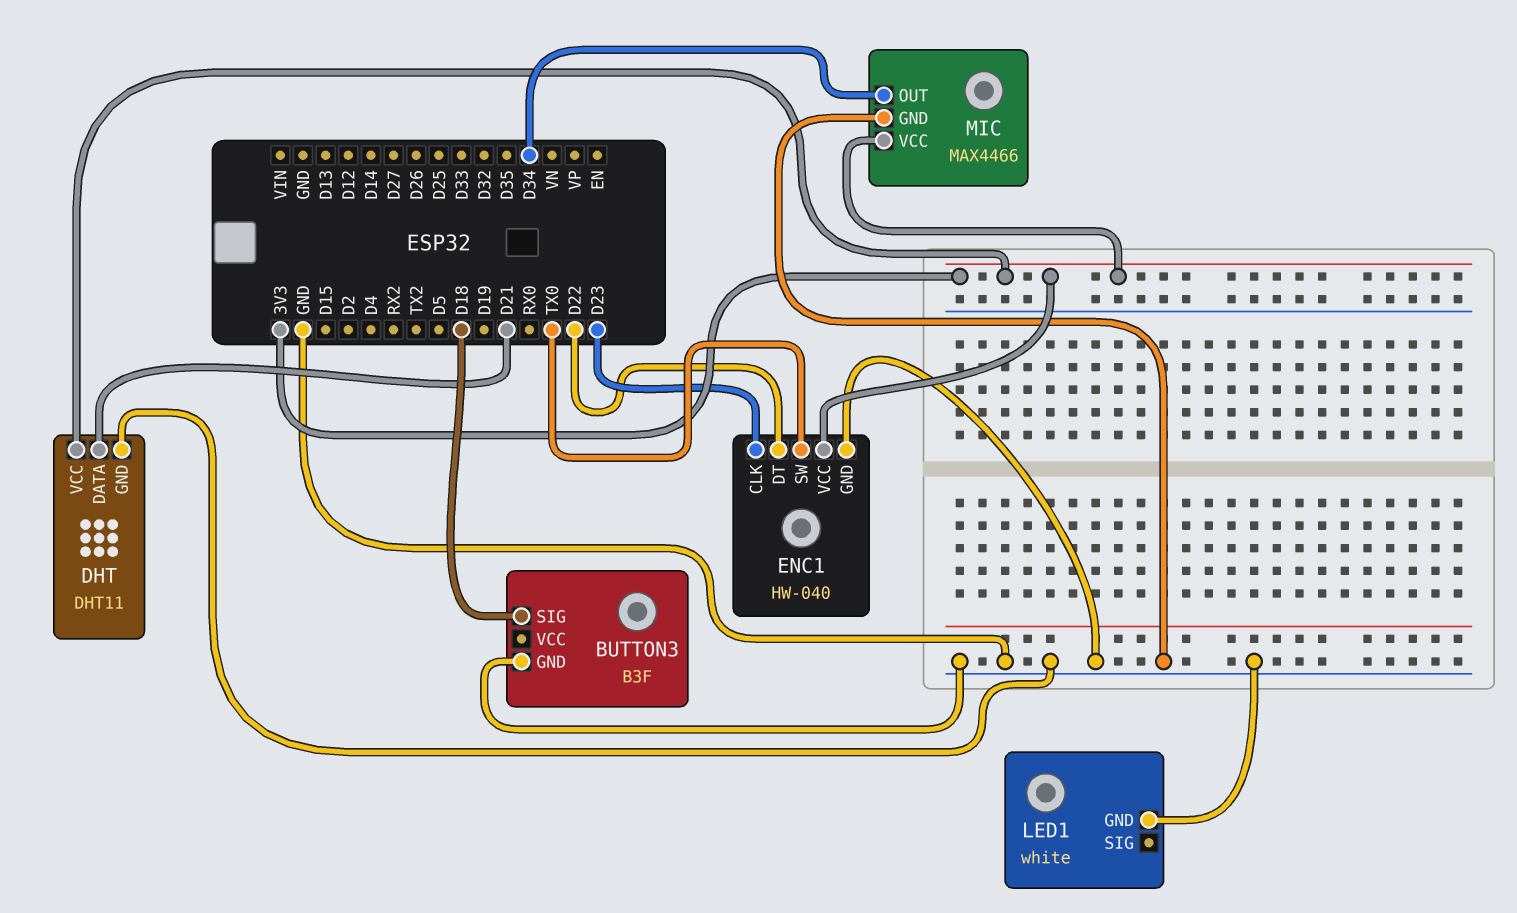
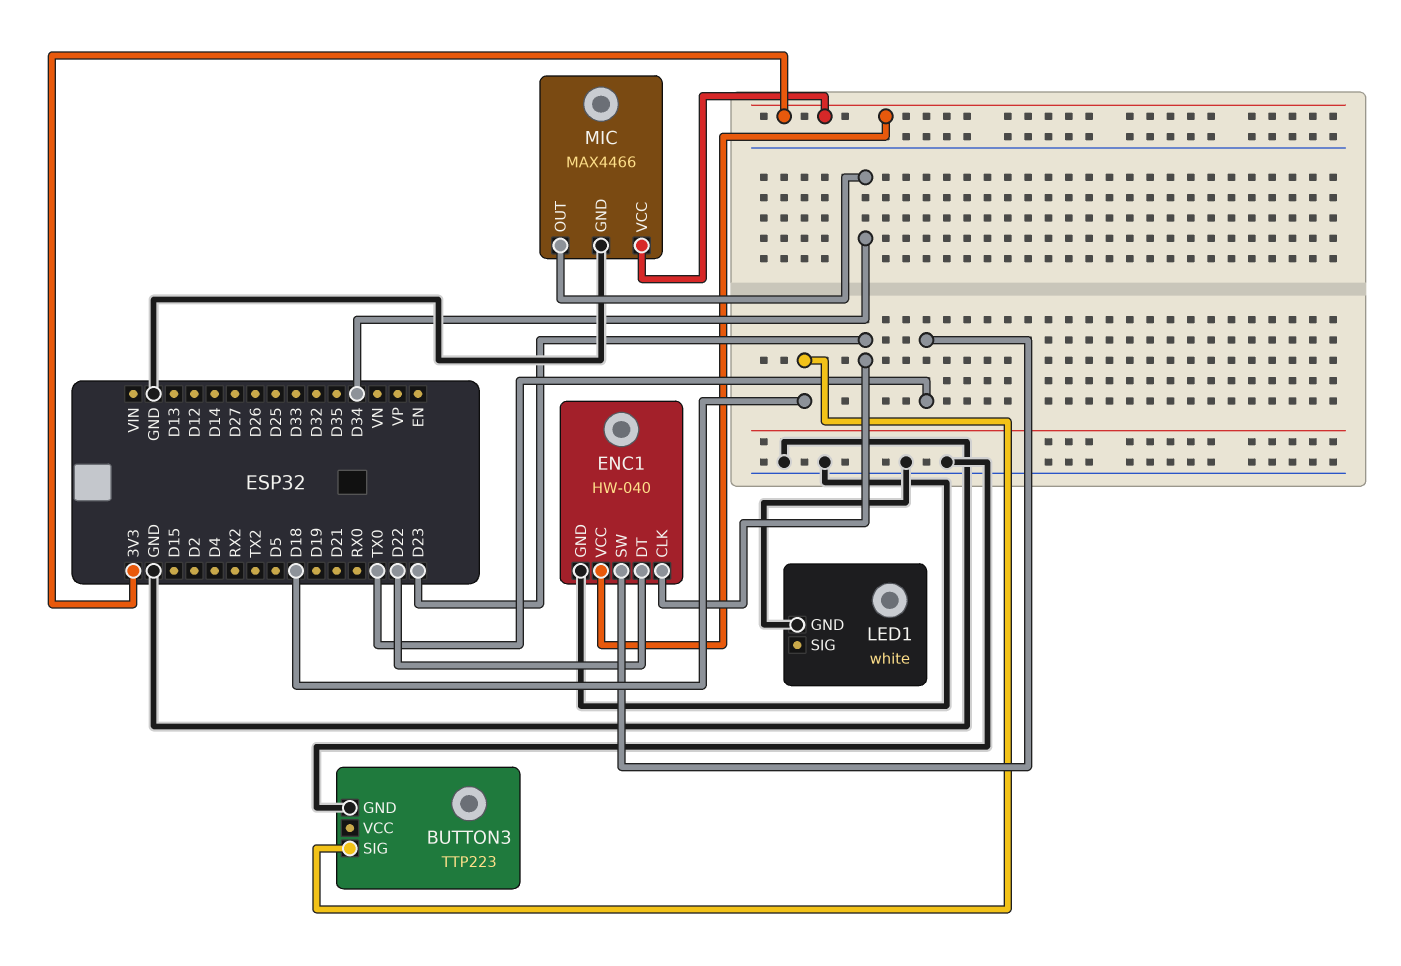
BUTTON3: B3F -> TTP223
DHT: DHT11 -> none
DHT pin DATA: D21 -> none
DHT pin GND: GND -> none
DHT pin VCC: 3V3 -> none

